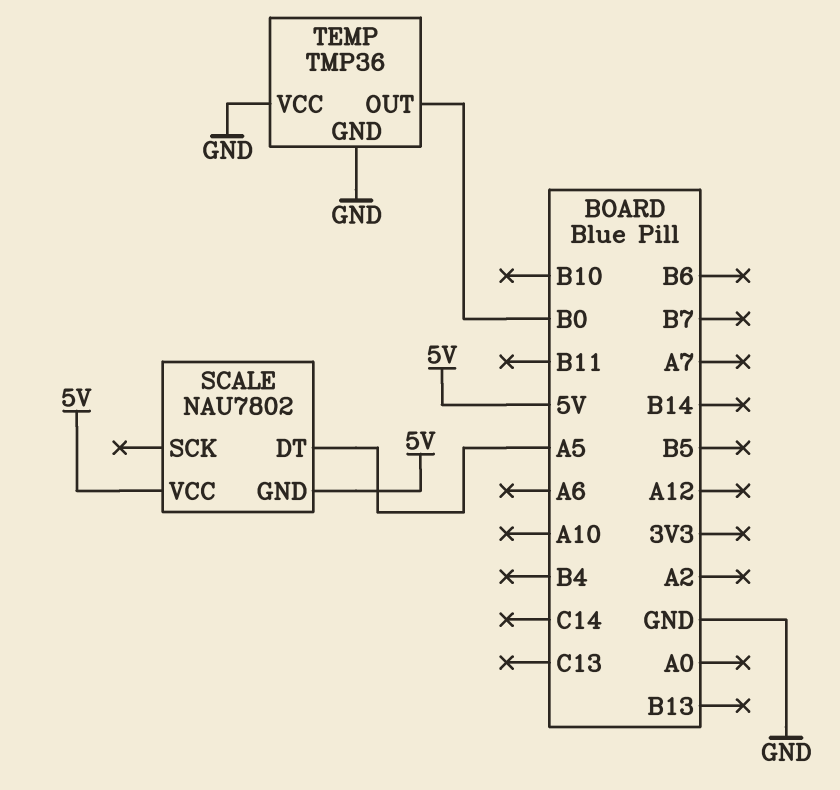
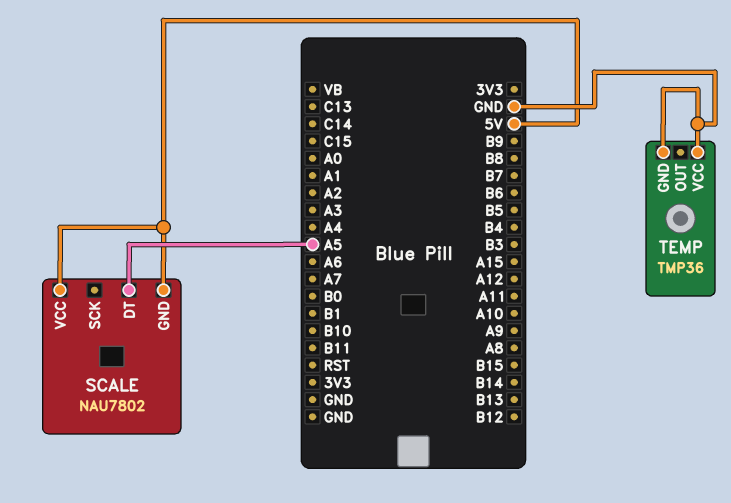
TEMP pin OUT: B0 -> none

